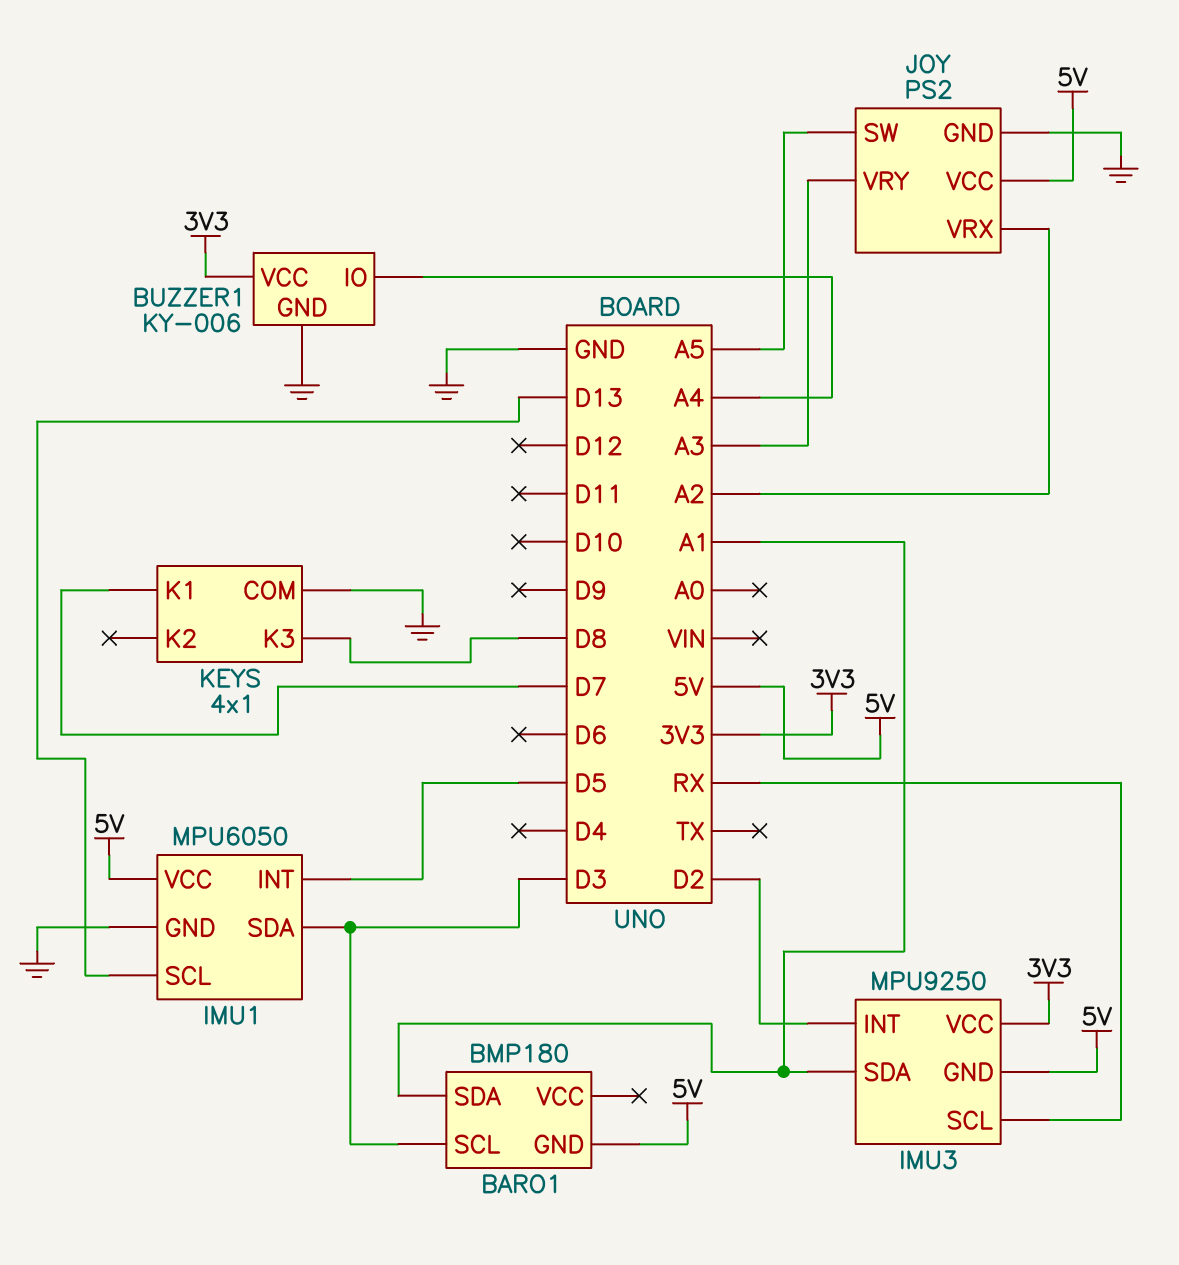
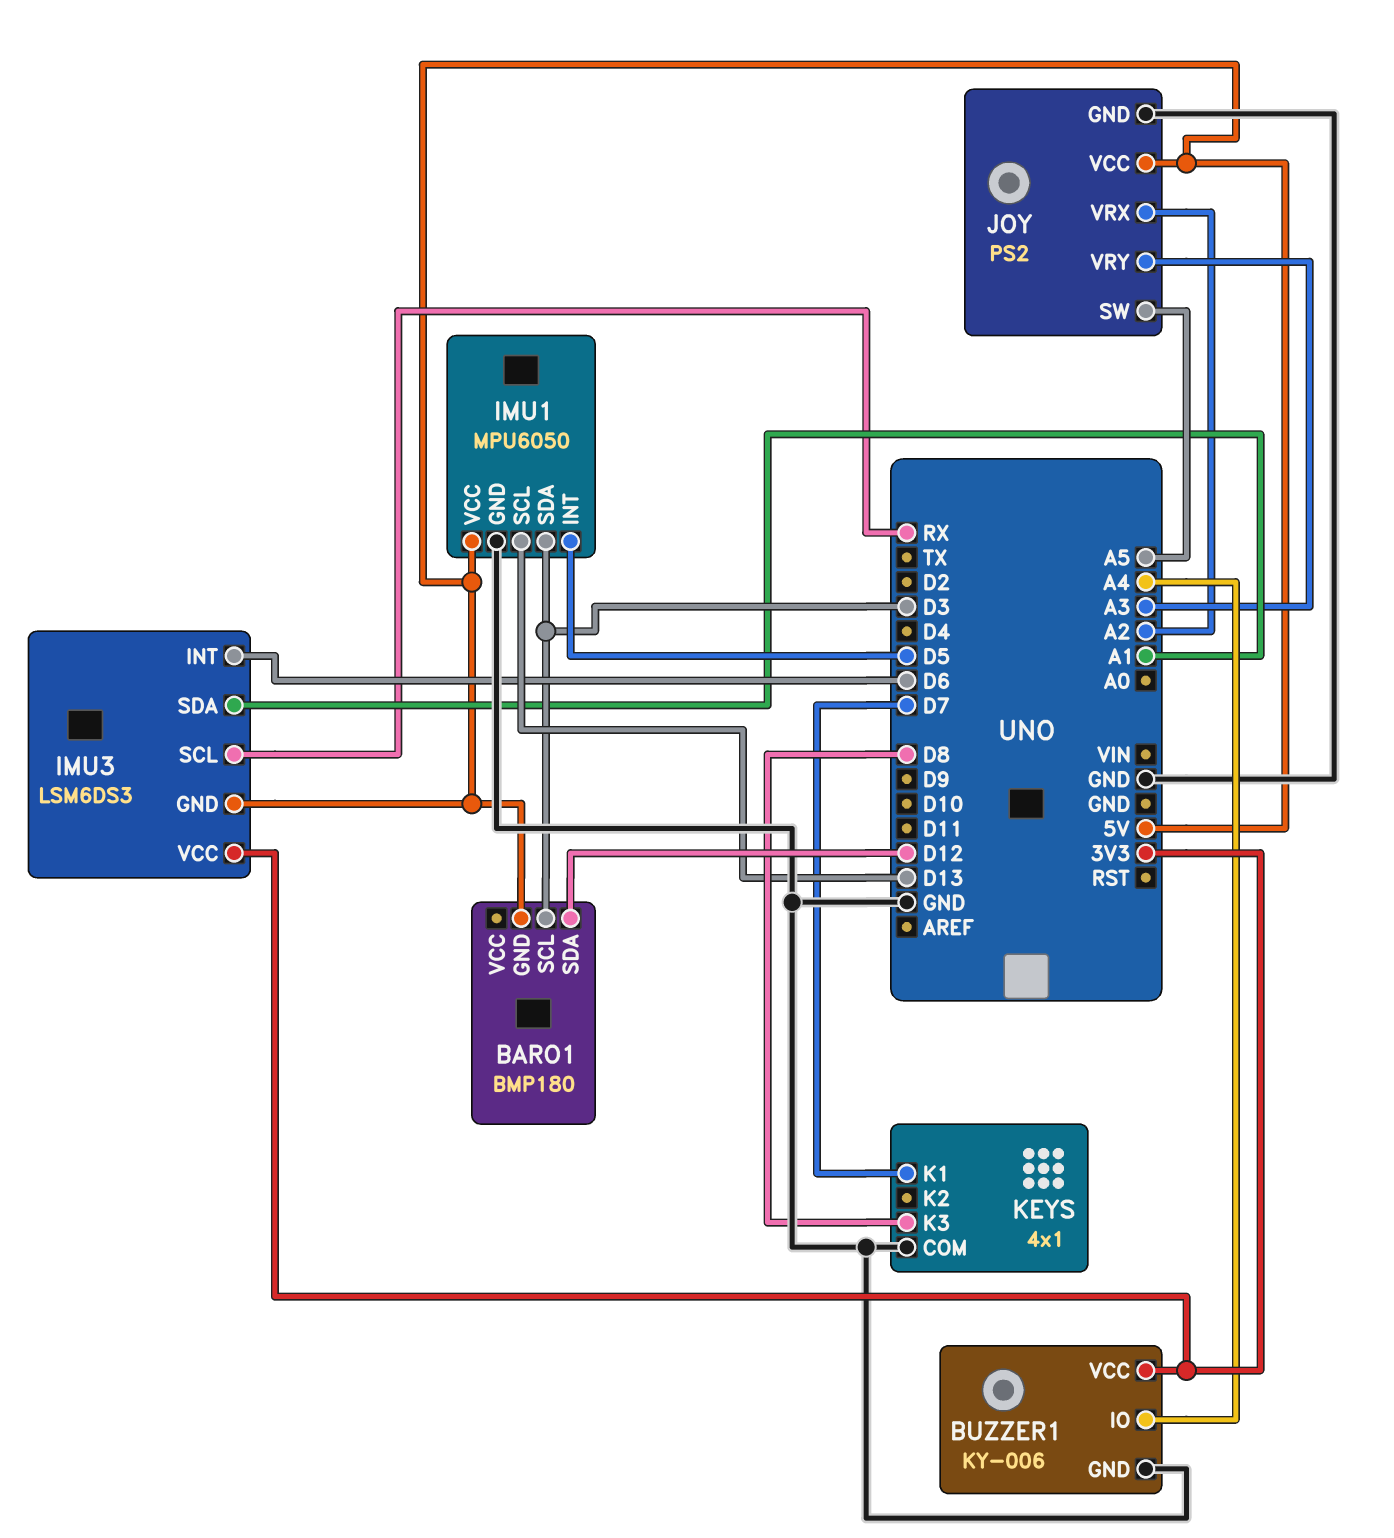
BARO1 pin SDA: A1 -> D12
IMU3: MPU9250 -> LSM6DS3
IMU3 pin INT: D2 -> D6

